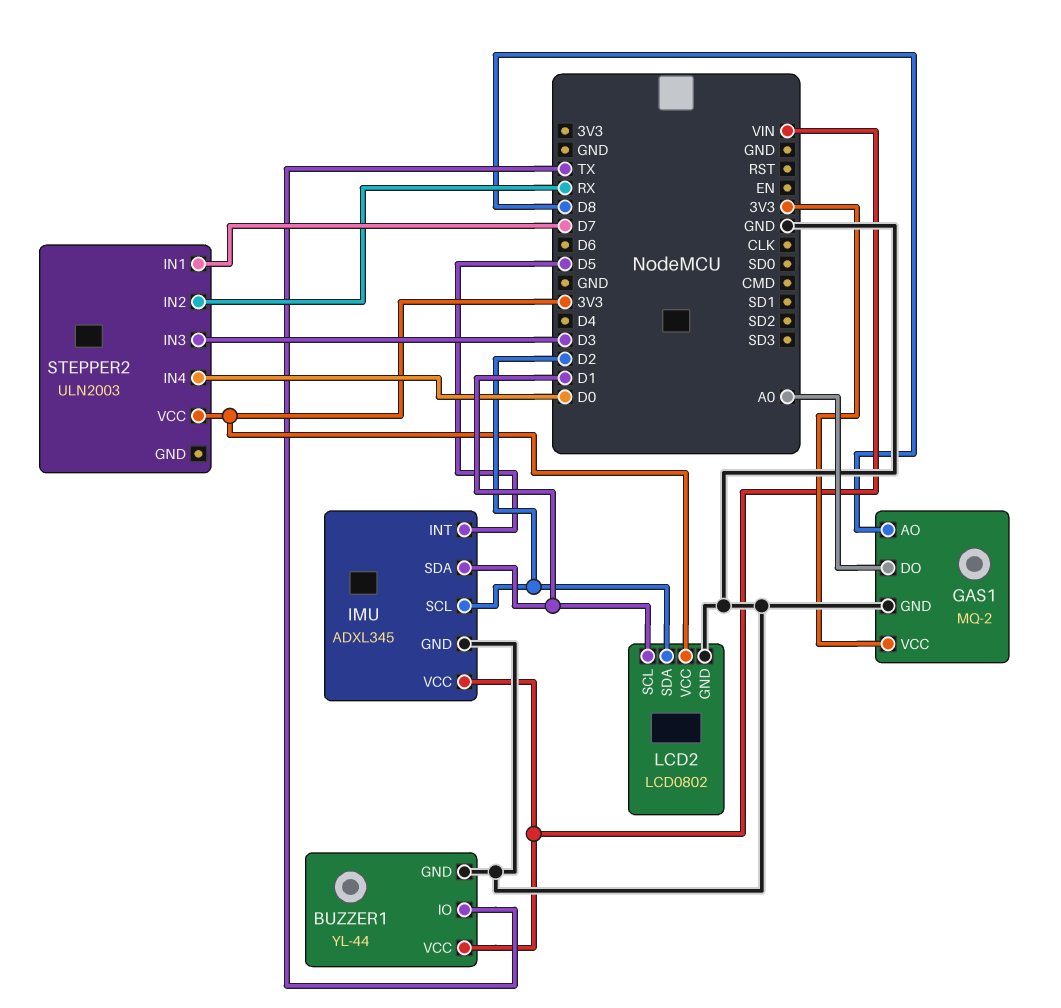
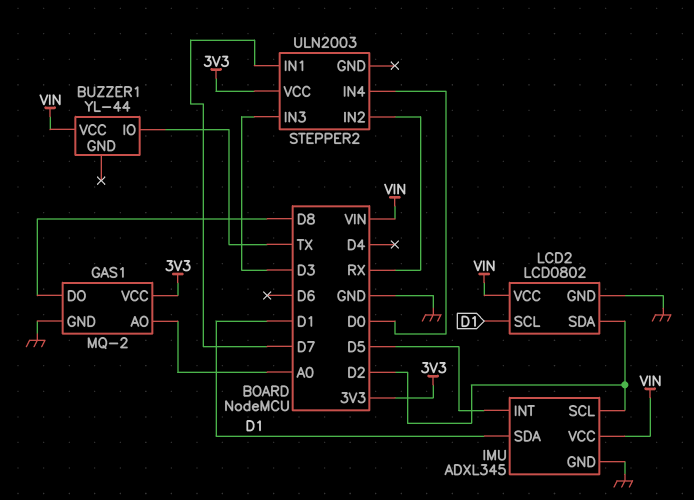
BUZZER1 pin GND: GND -> none
GAS1 pin AO: D8 -> A0
GAS1 pin DO: A0 -> D8
LCD2 pin VCC: 3V3 -> VIN

